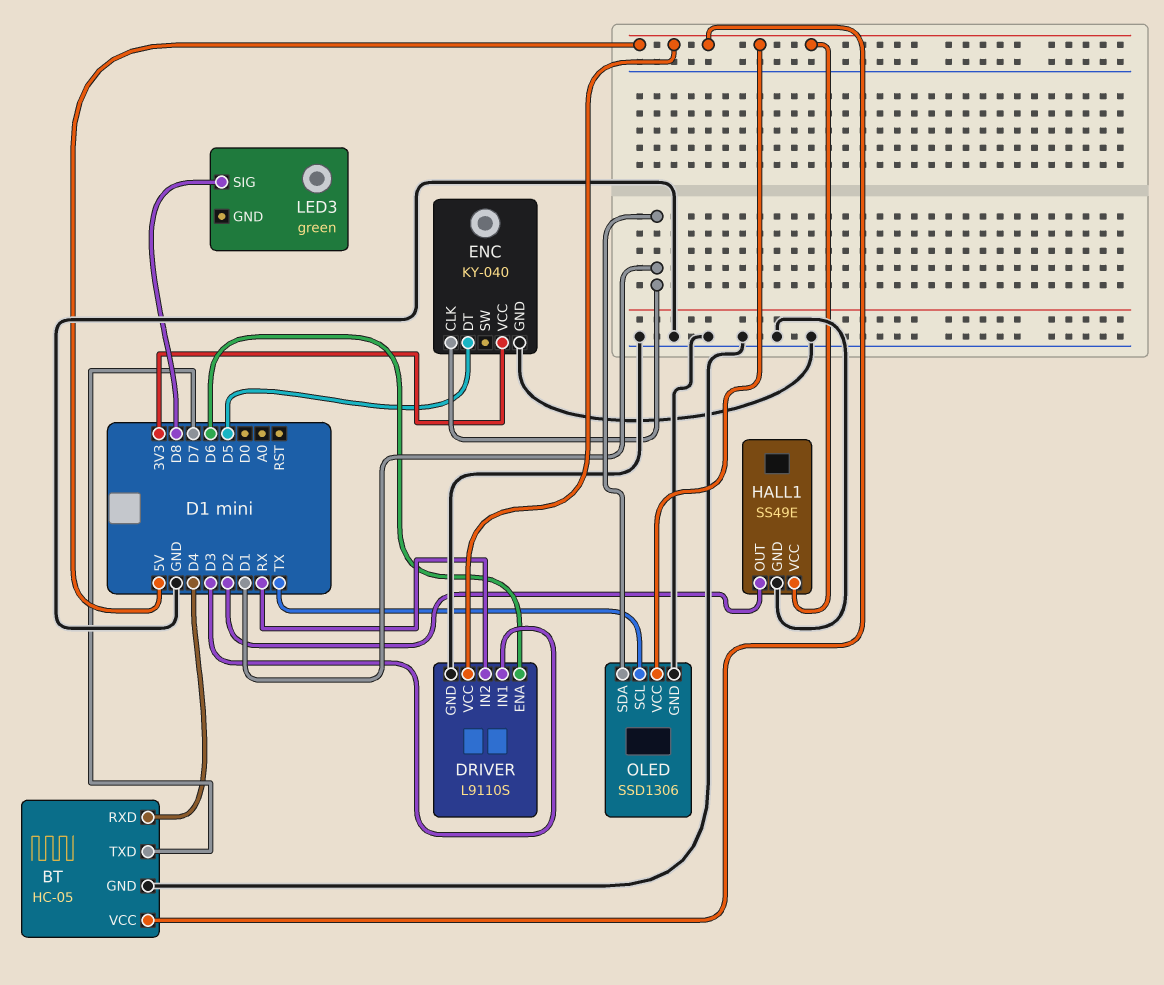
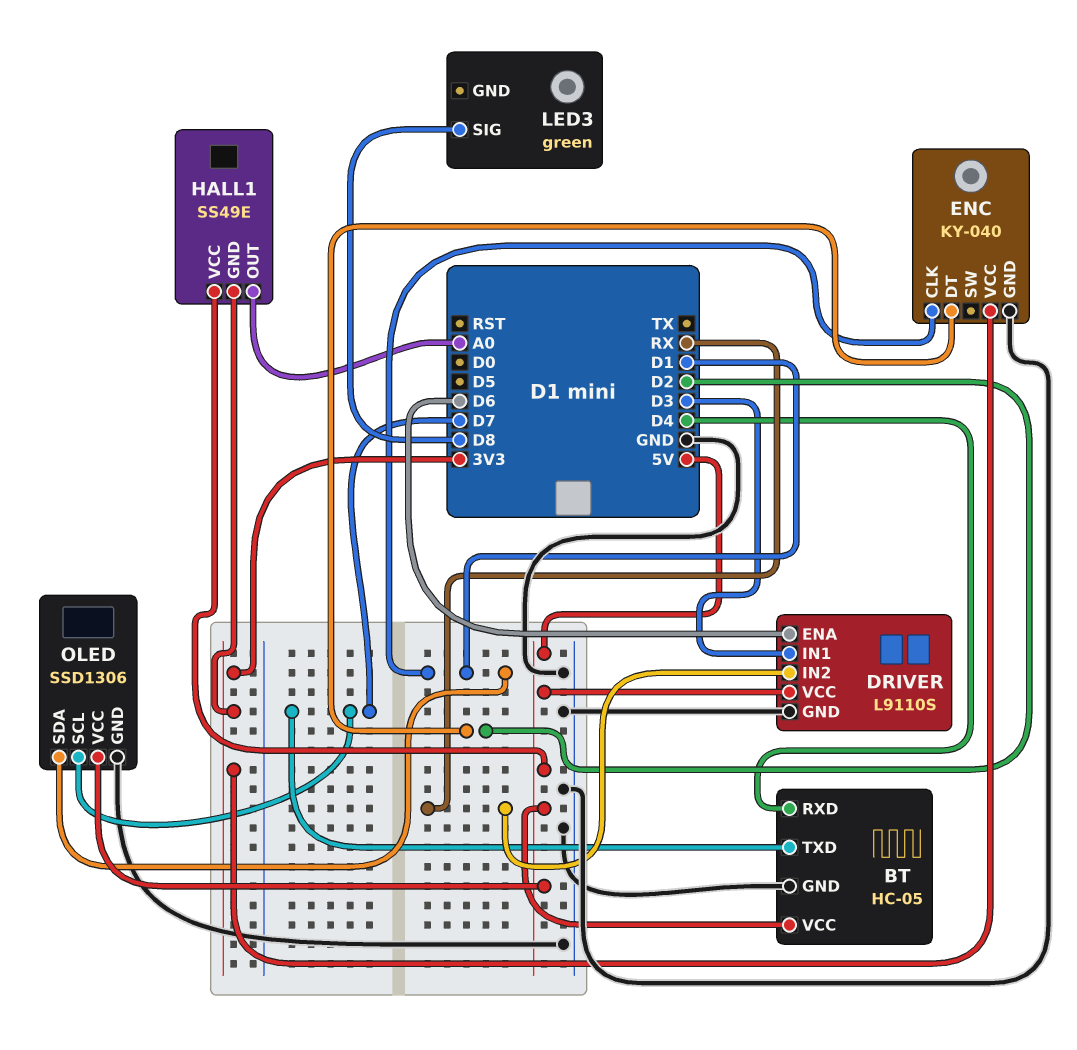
ENC pin DT: D5 -> D2
HALL1 pin GND: GND -> 3V3
HALL1 pin OUT: D2 -> A0
OLED pin SCL: TX -> D7

